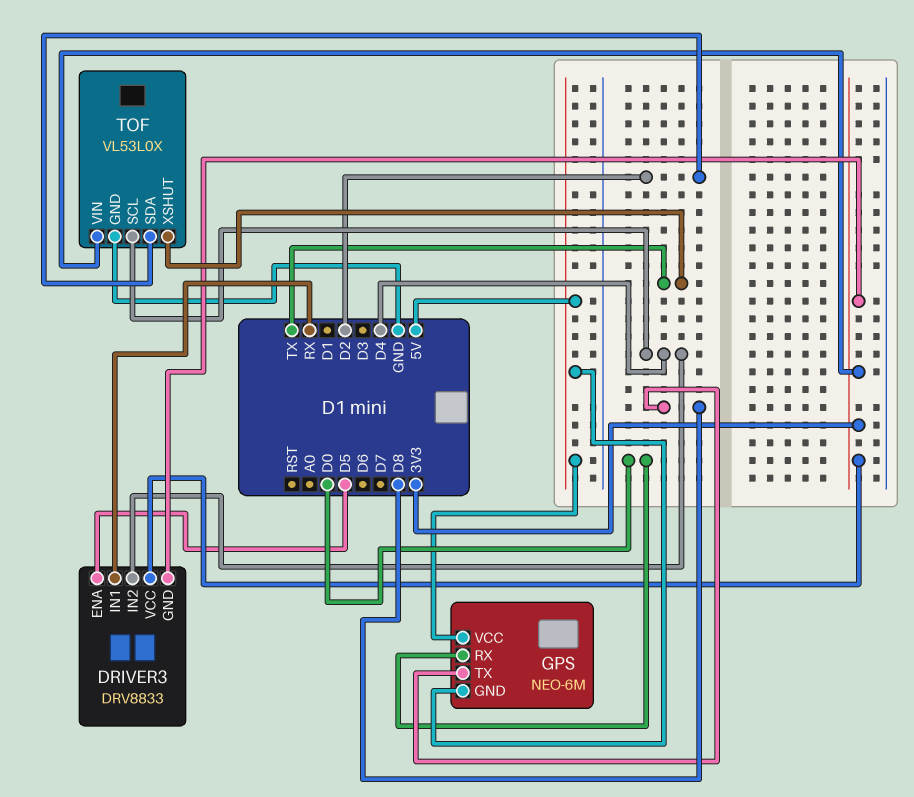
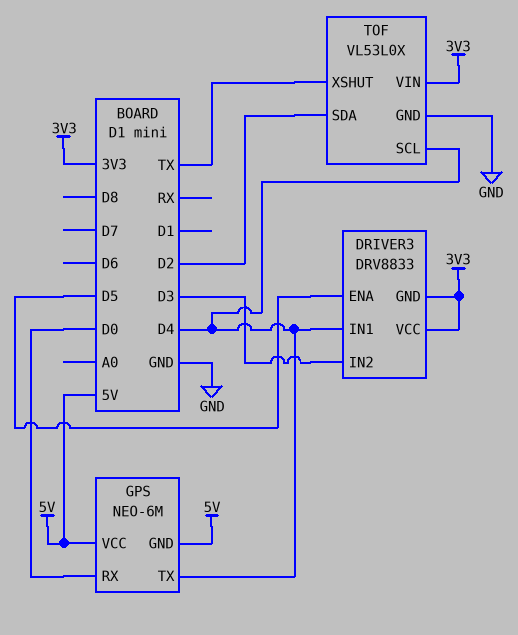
DRIVER3 pin IN1: RX -> D4
DRIVER3 pin IN2: D4 -> D3
GPS pin TX: D8 -> D4

